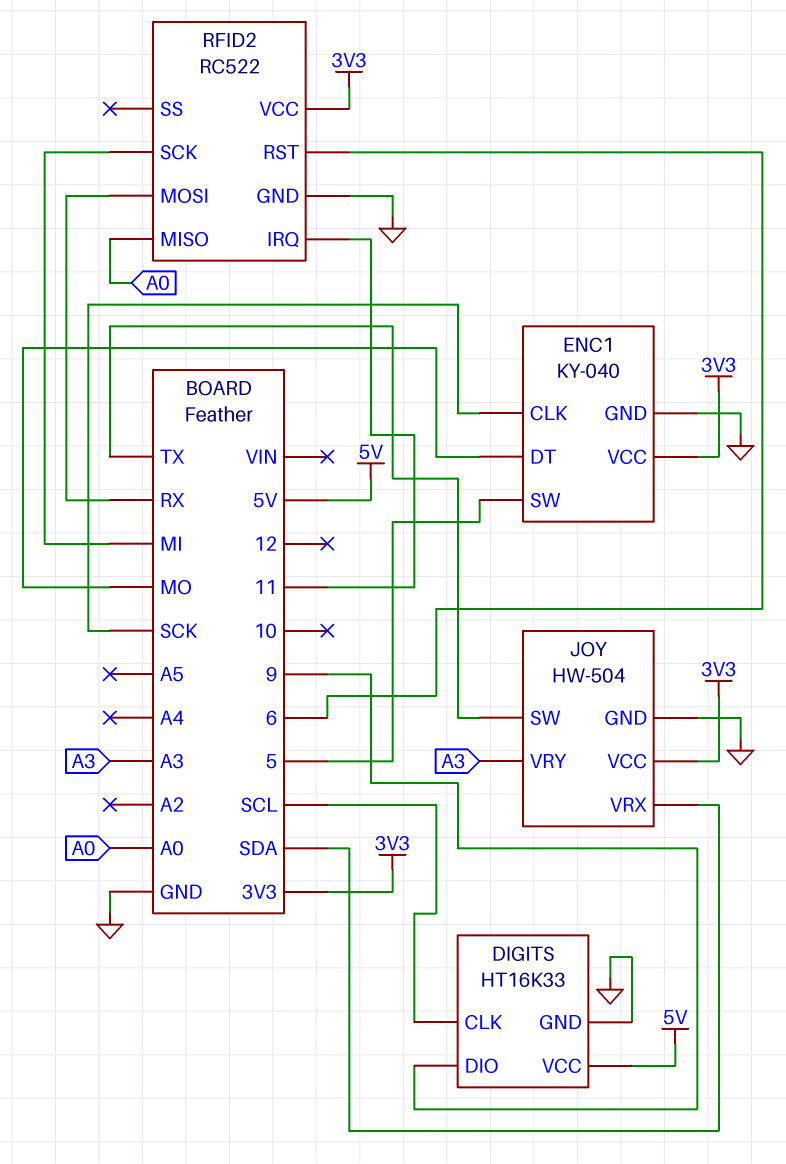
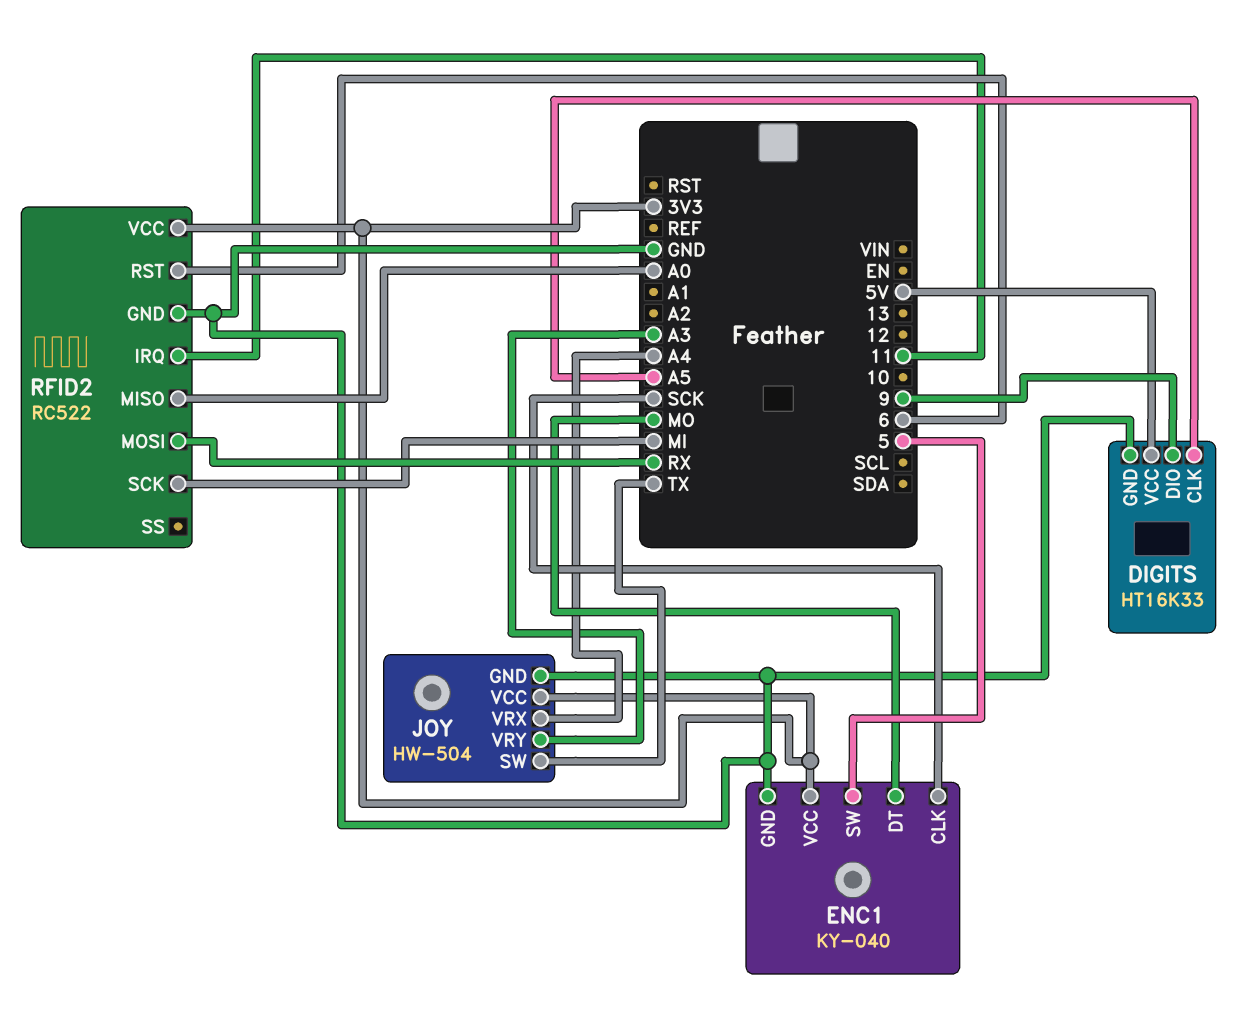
DIGITS pin CLK: SCL -> A5
JOY pin VRX: SDA -> A4

